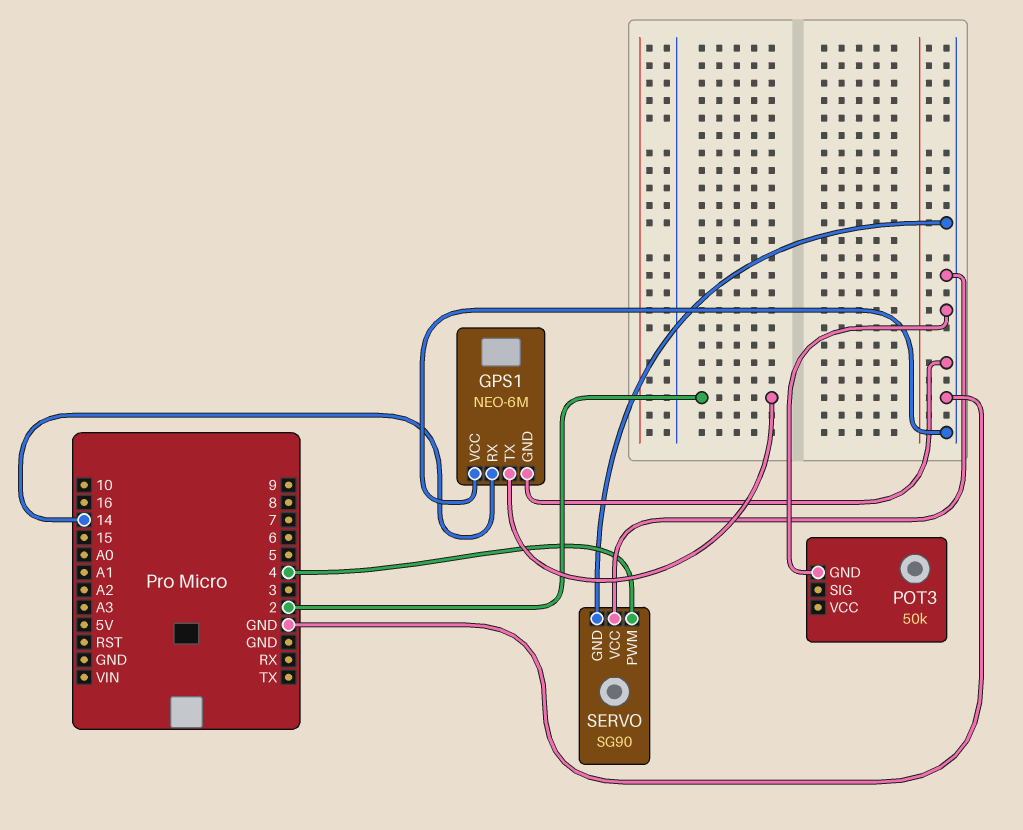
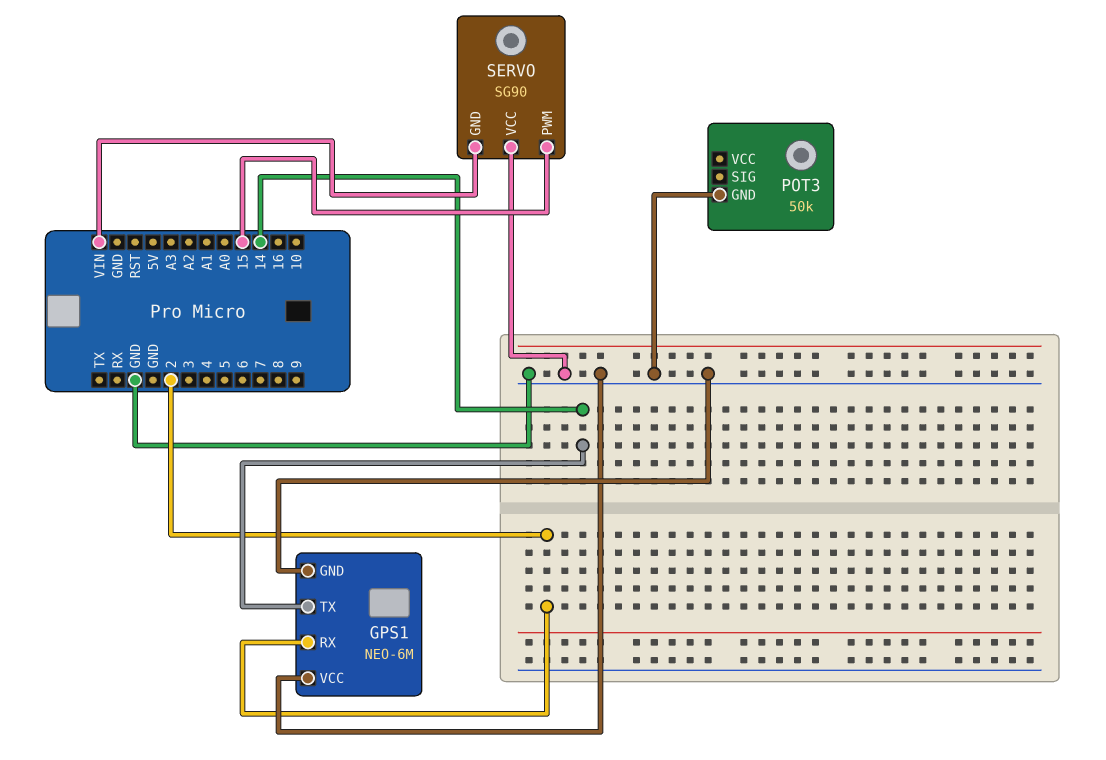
GPS1 pin RX: 14 -> 2
GPS1 pin TX: 2 -> 14
SERVO pin GND: GND -> VIN
SERVO pin PWM: 4 -> 15

